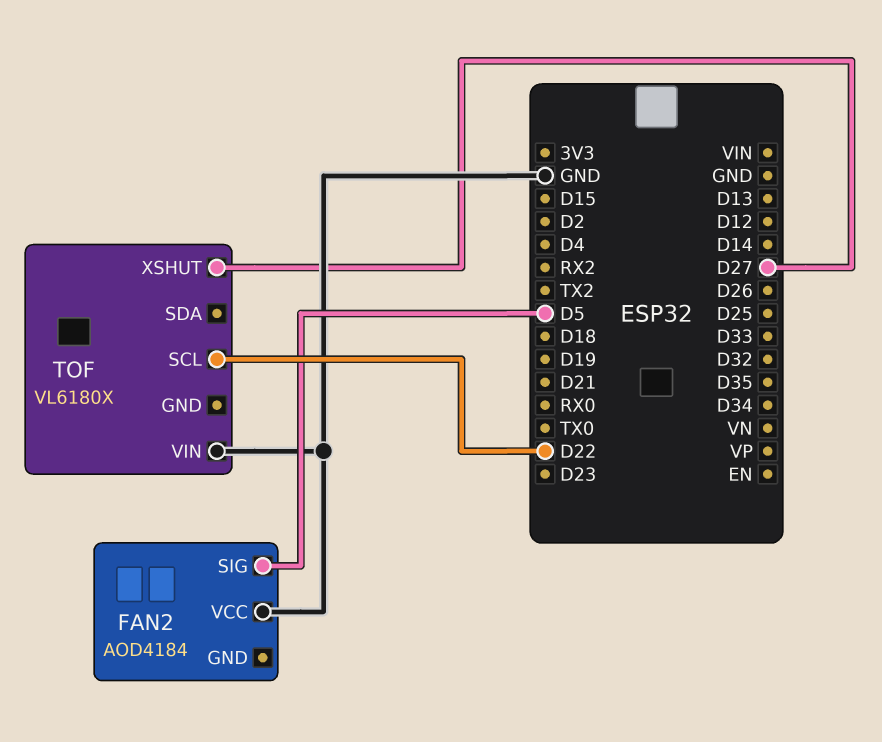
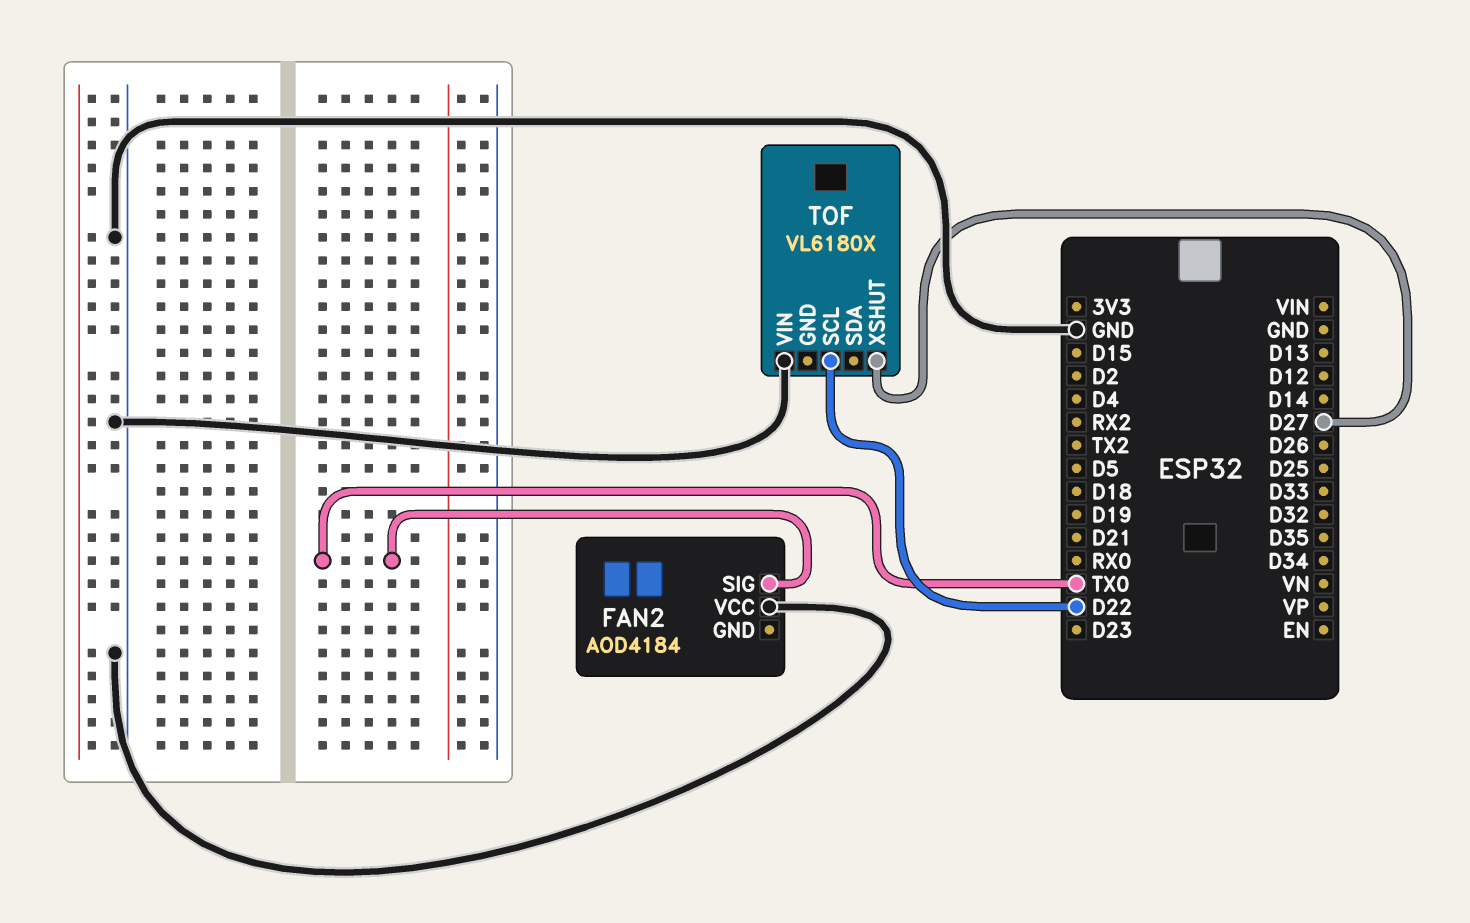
FAN2 pin SIG: D5 -> TX0

